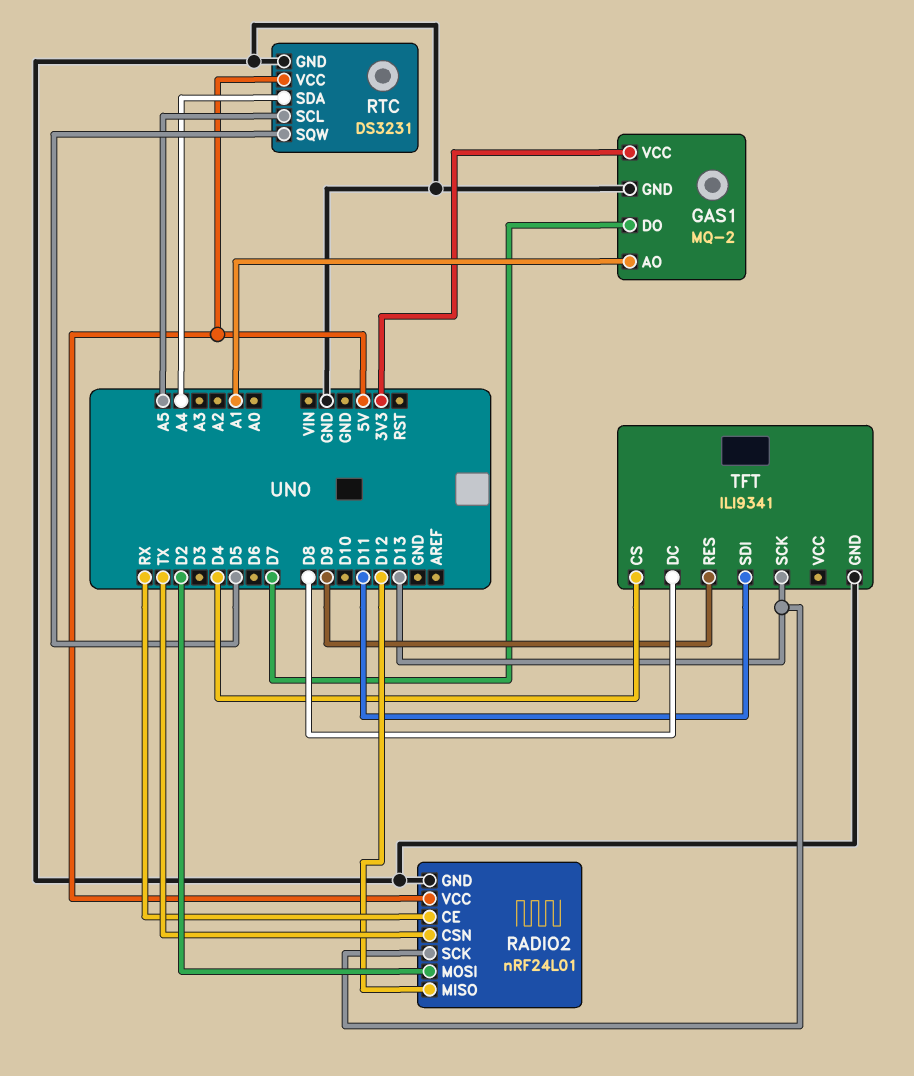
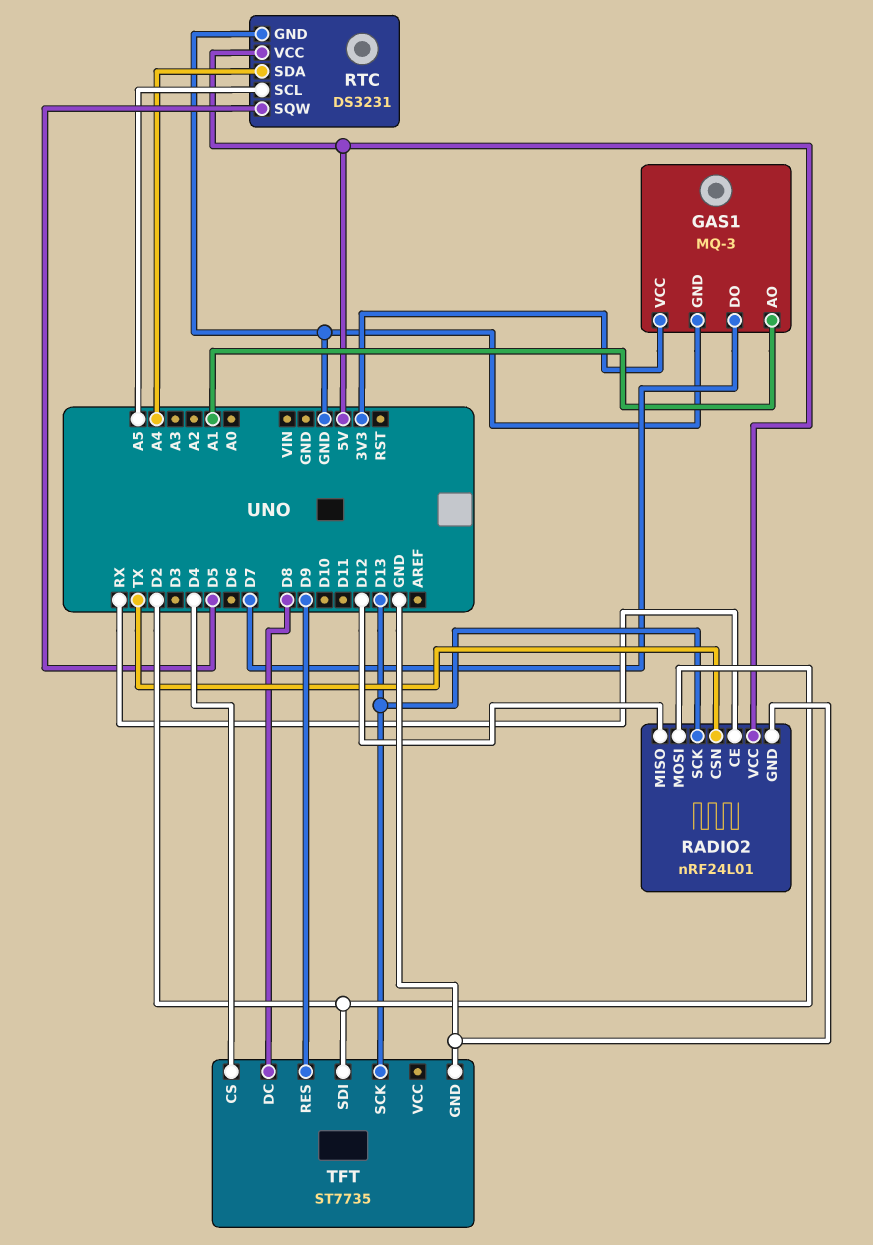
GAS1: MQ-2 -> MQ-3
TFT: ILI9341 -> ST7735
TFT pin SDI: D11 -> D2

